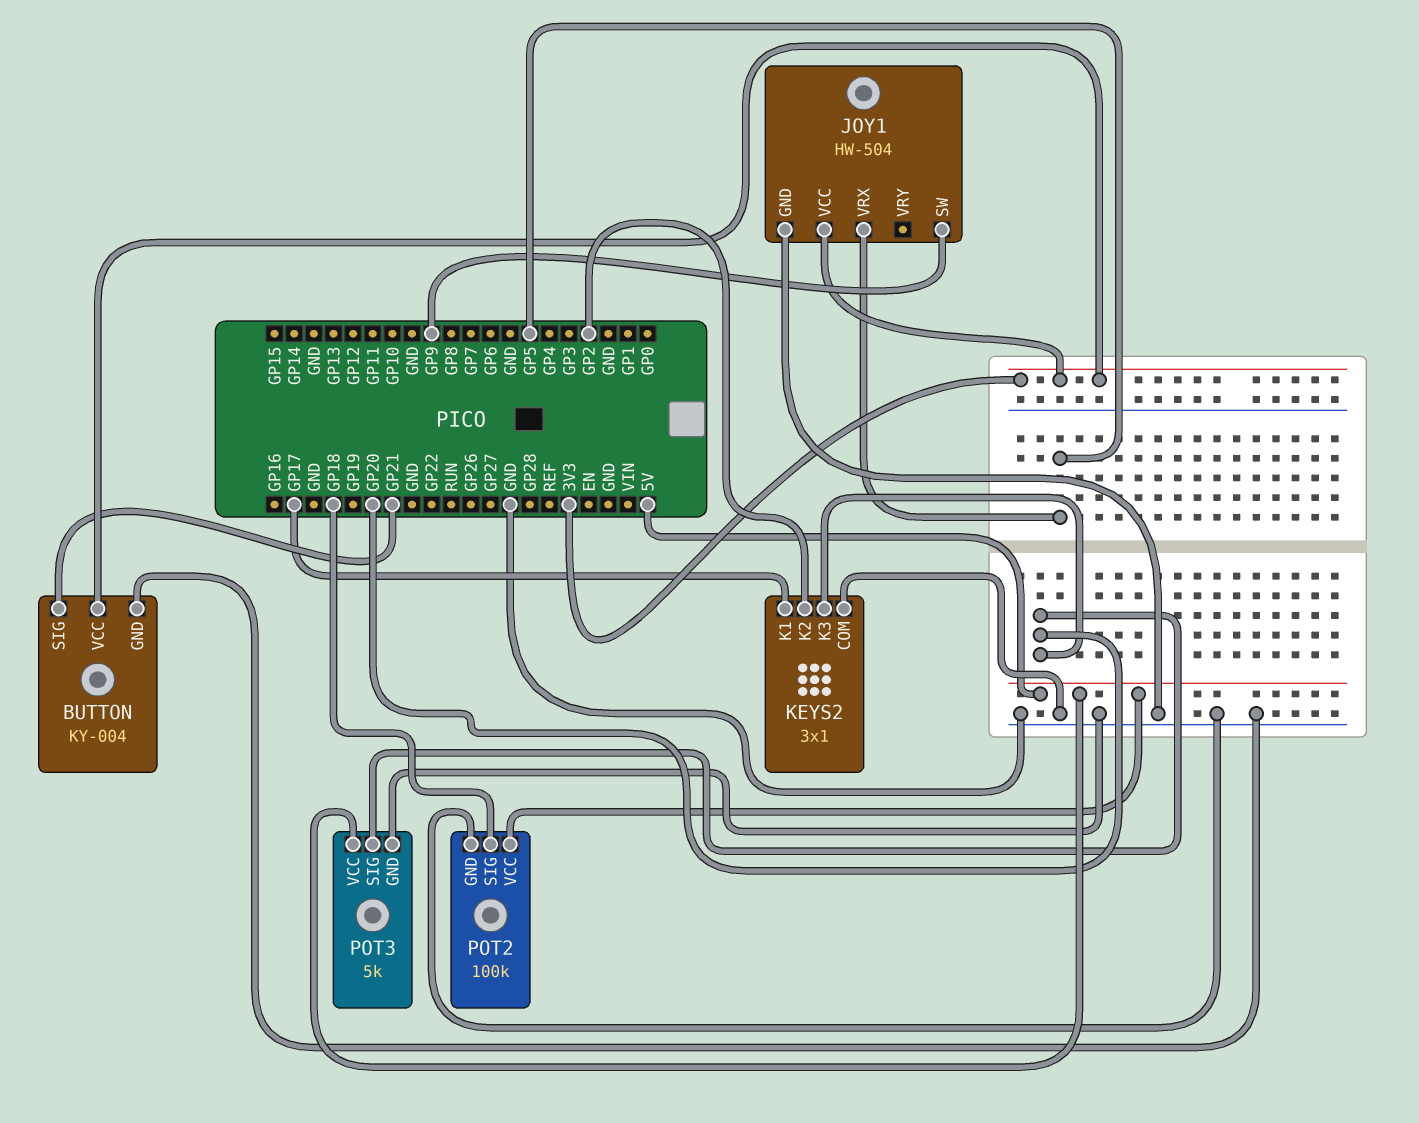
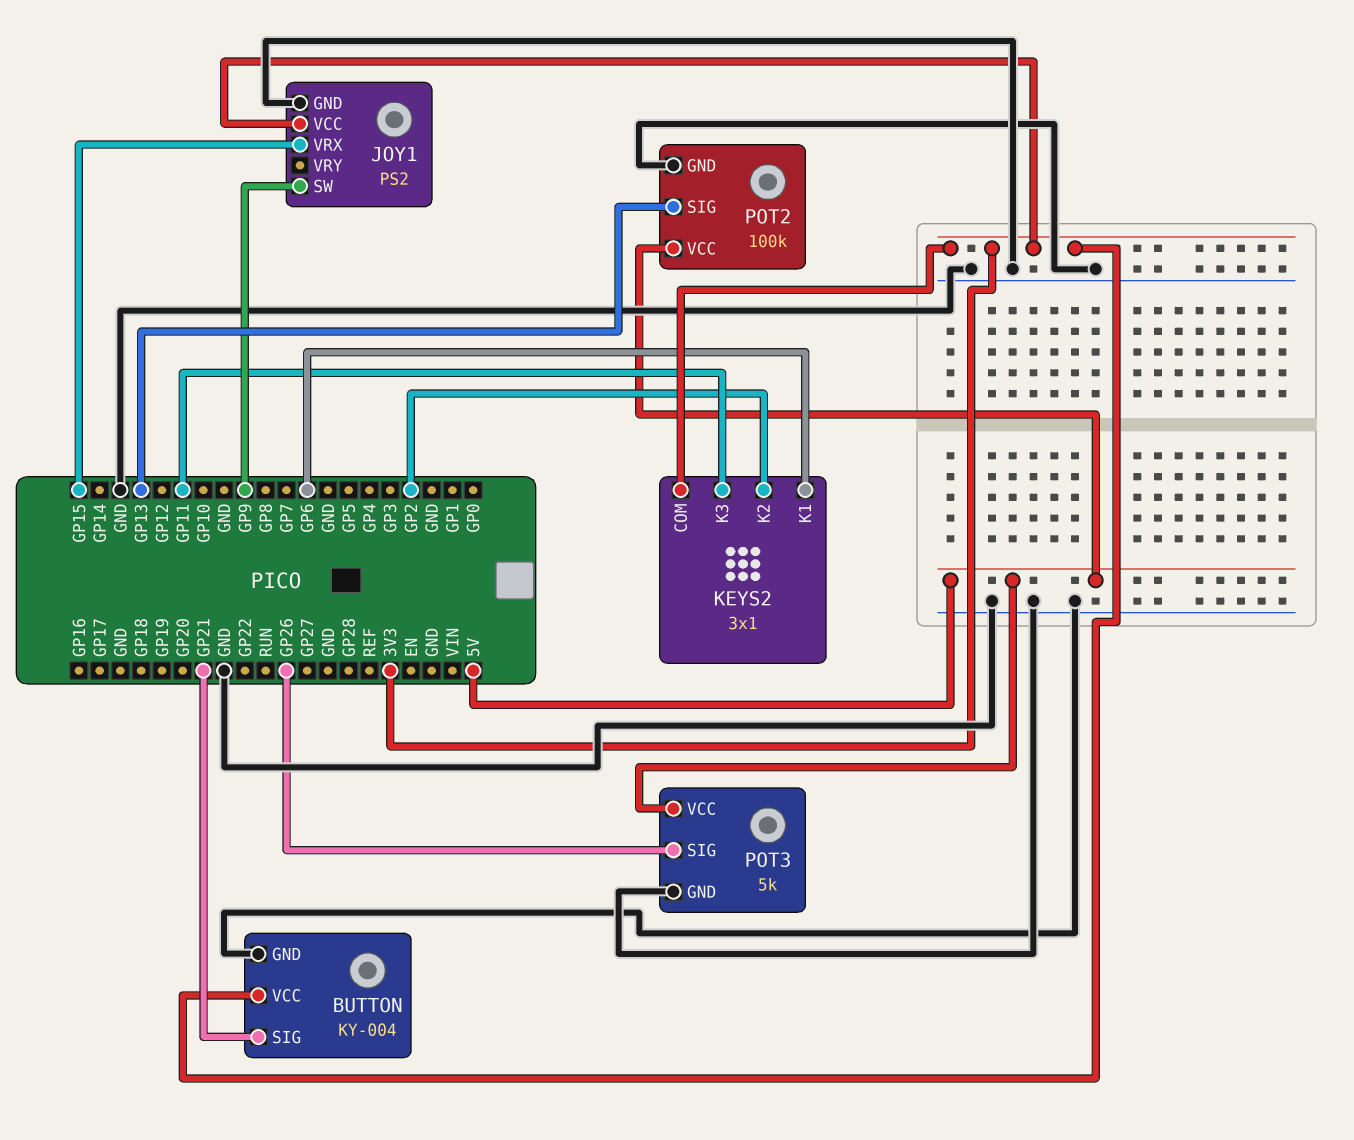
JOY1: HW-504 -> PS2
JOY1 pin VRX: GP5 -> GP15
KEYS2 pin COM: GND -> 3V3
KEYS2 pin K1: GP17 -> GP6
KEYS2 pin K3: GP20 -> GP11
POT2 pin SIG: GP18 -> GP13
POT3 pin SIG: GP20 -> GP26

